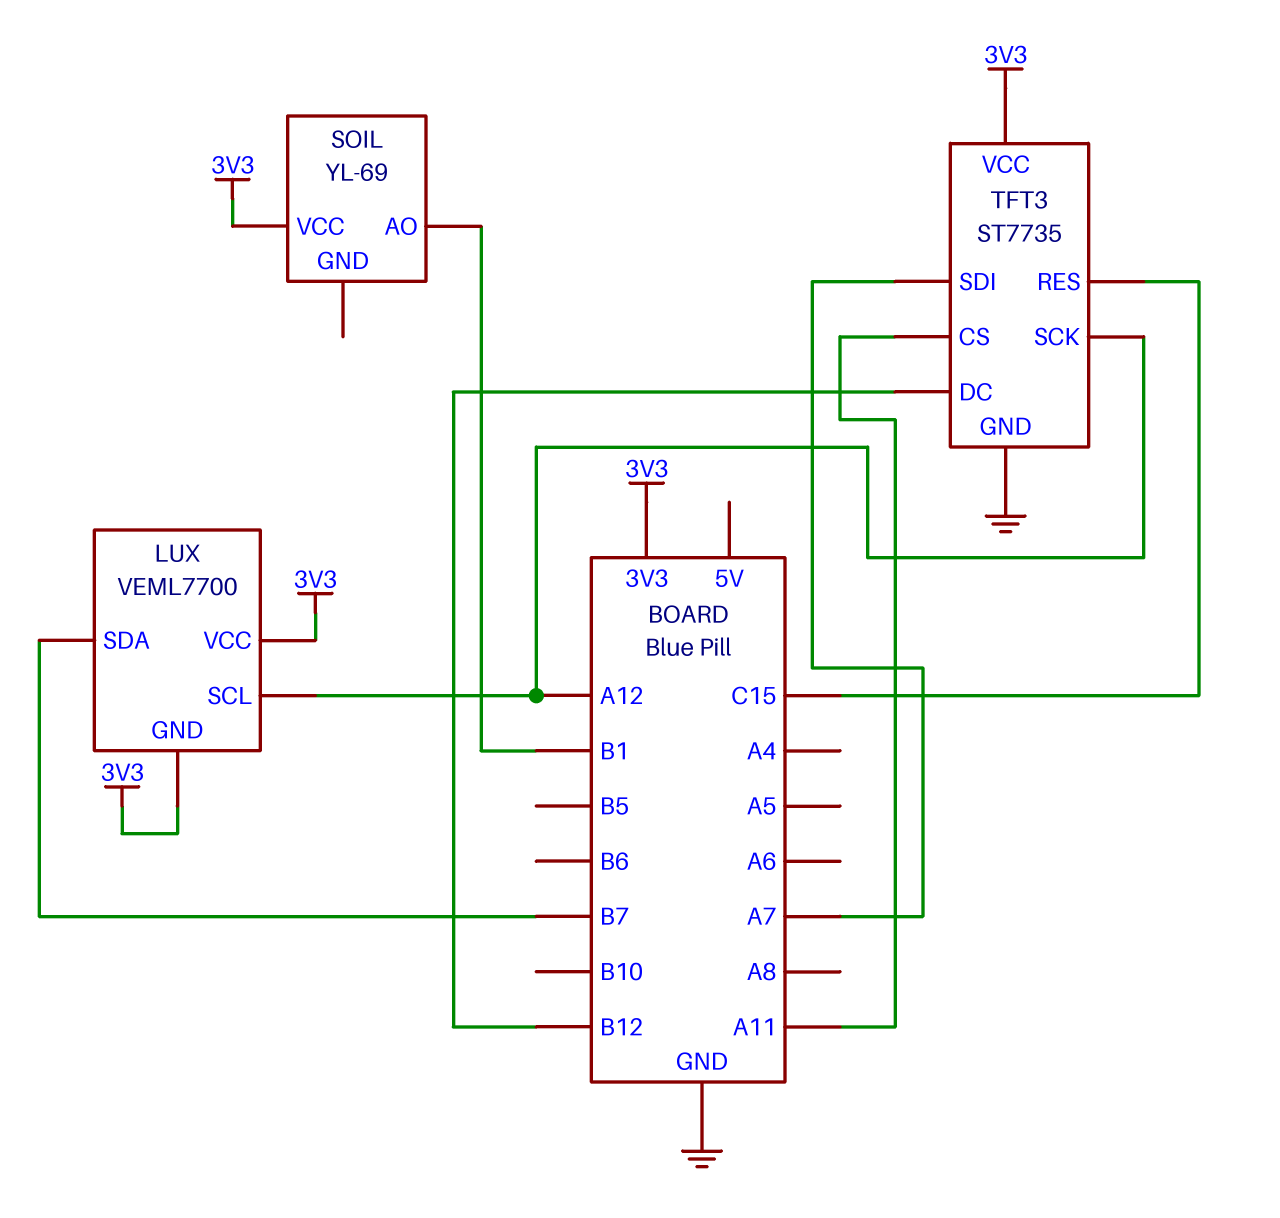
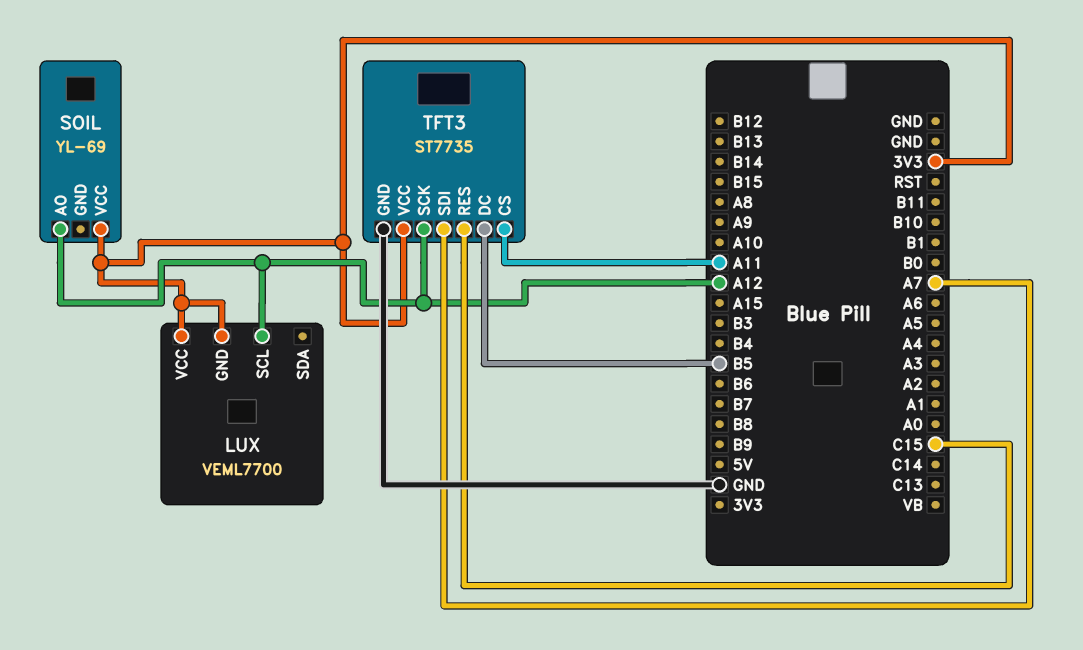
LUX pin SDA: B7 -> none
SOIL pin AO: B1 -> A12
TFT3 pin DC: B12 -> B5

